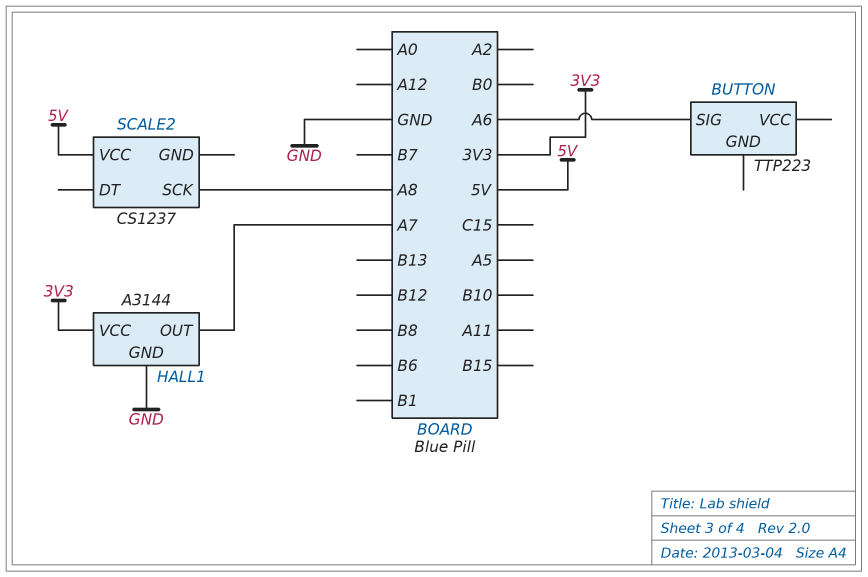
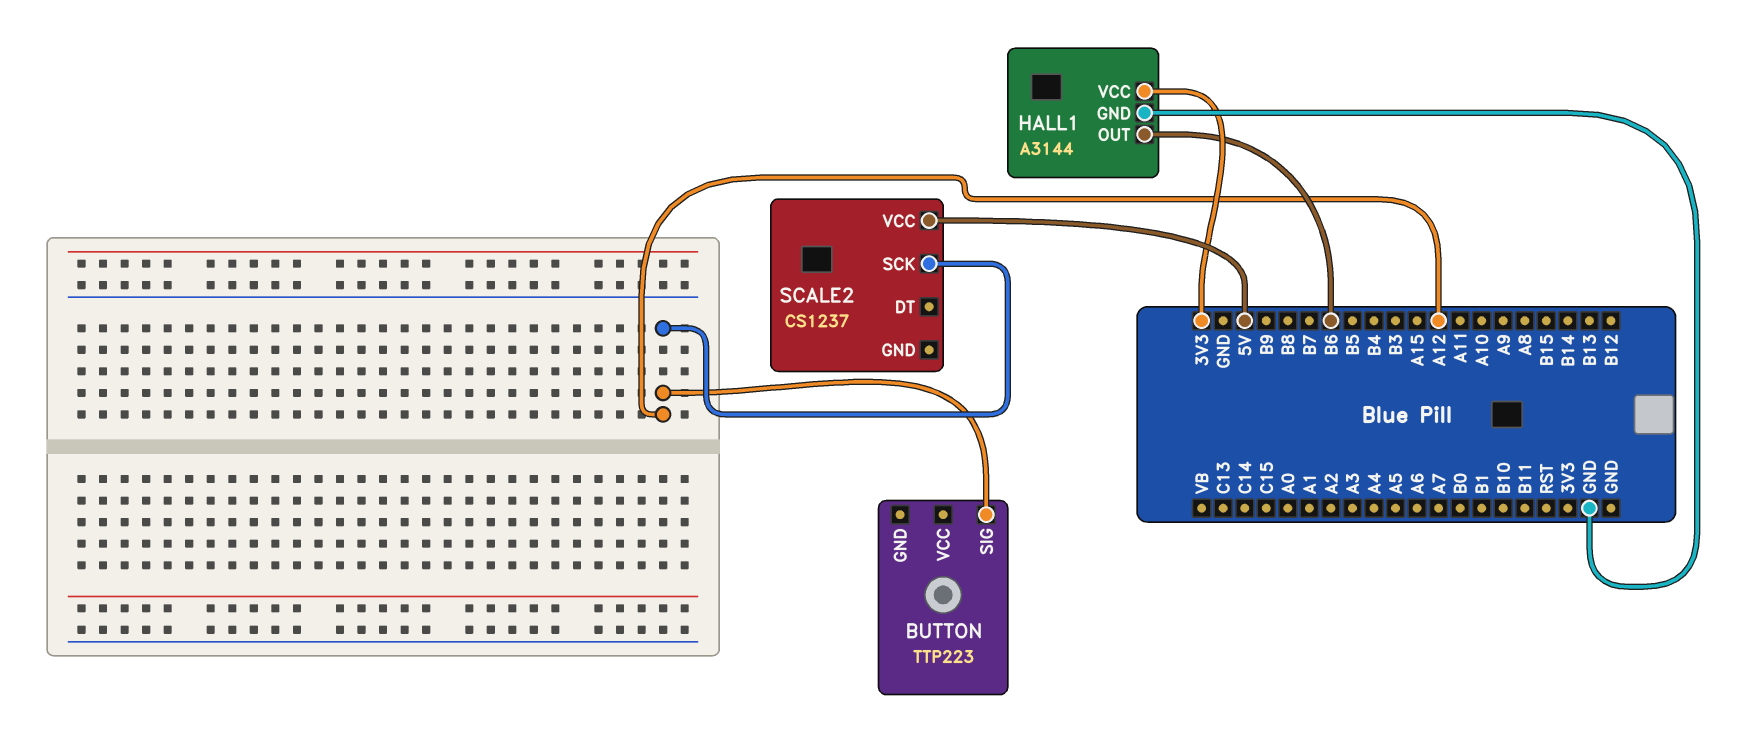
BUTTON pin SIG: A6 -> A12
HALL1 pin OUT: A7 -> B6
SCALE2 pin SCK: A8 -> A12

